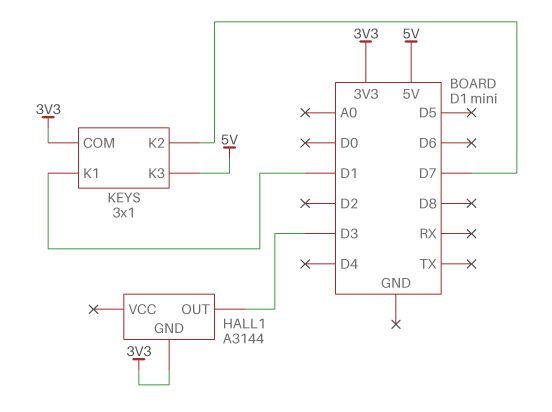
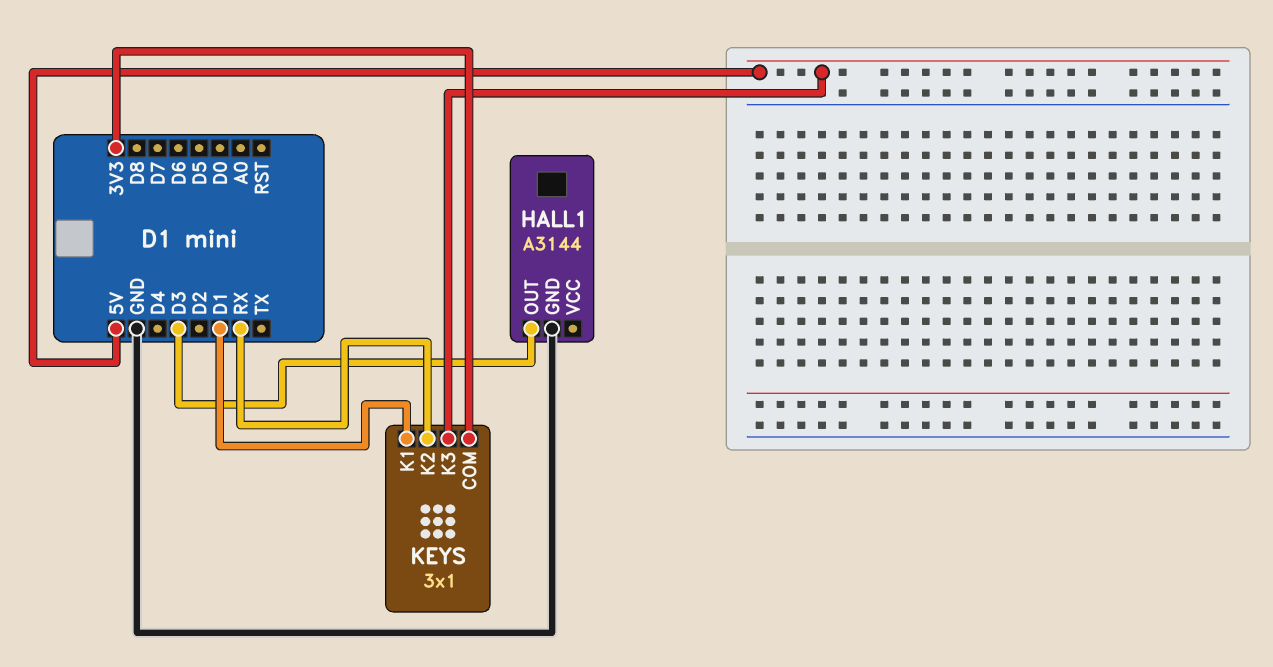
HALL1 pin GND: 3V3 -> GND
KEYS pin K2: D7 -> RX

